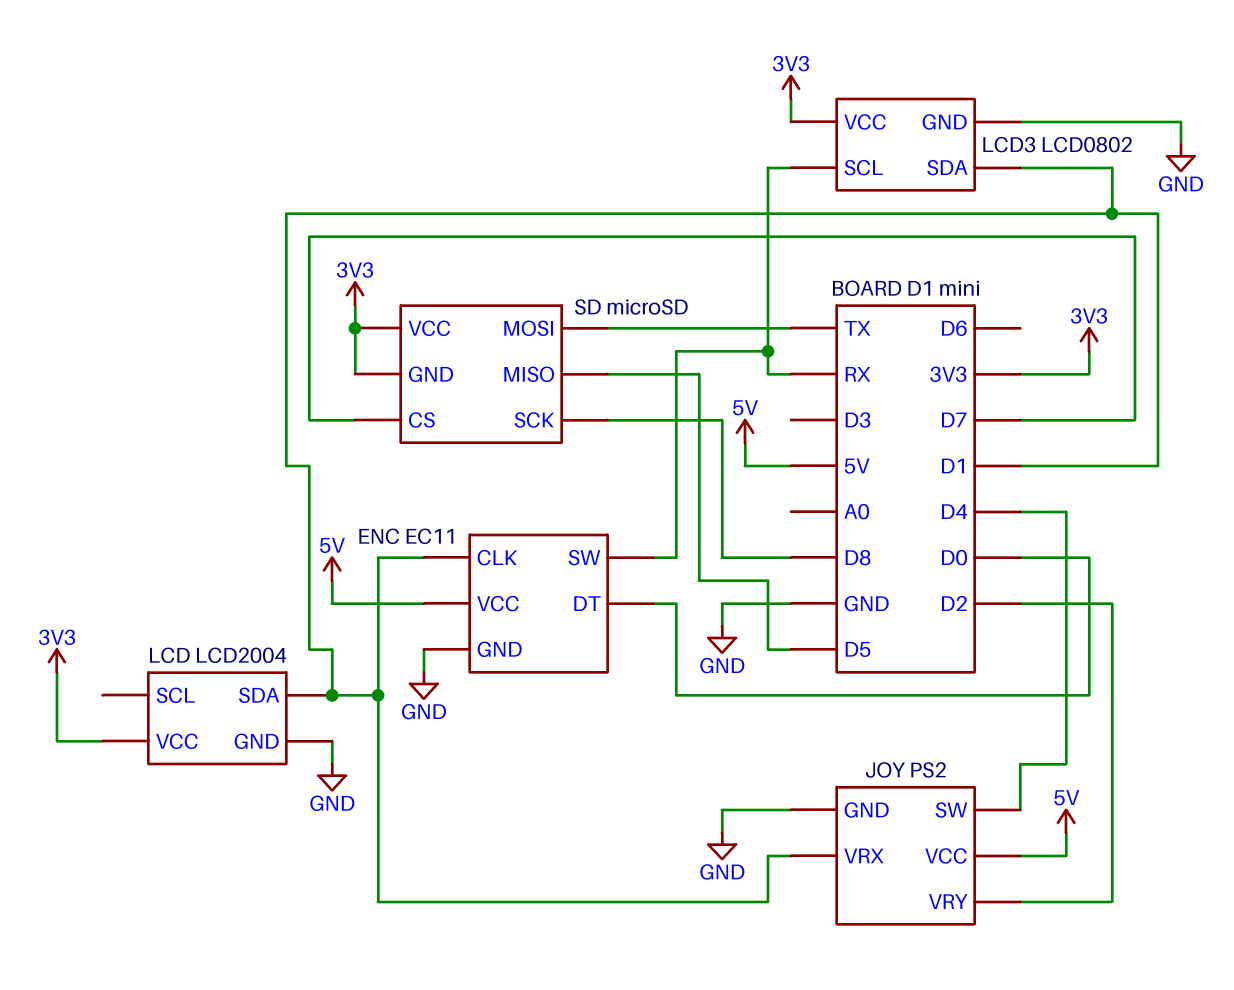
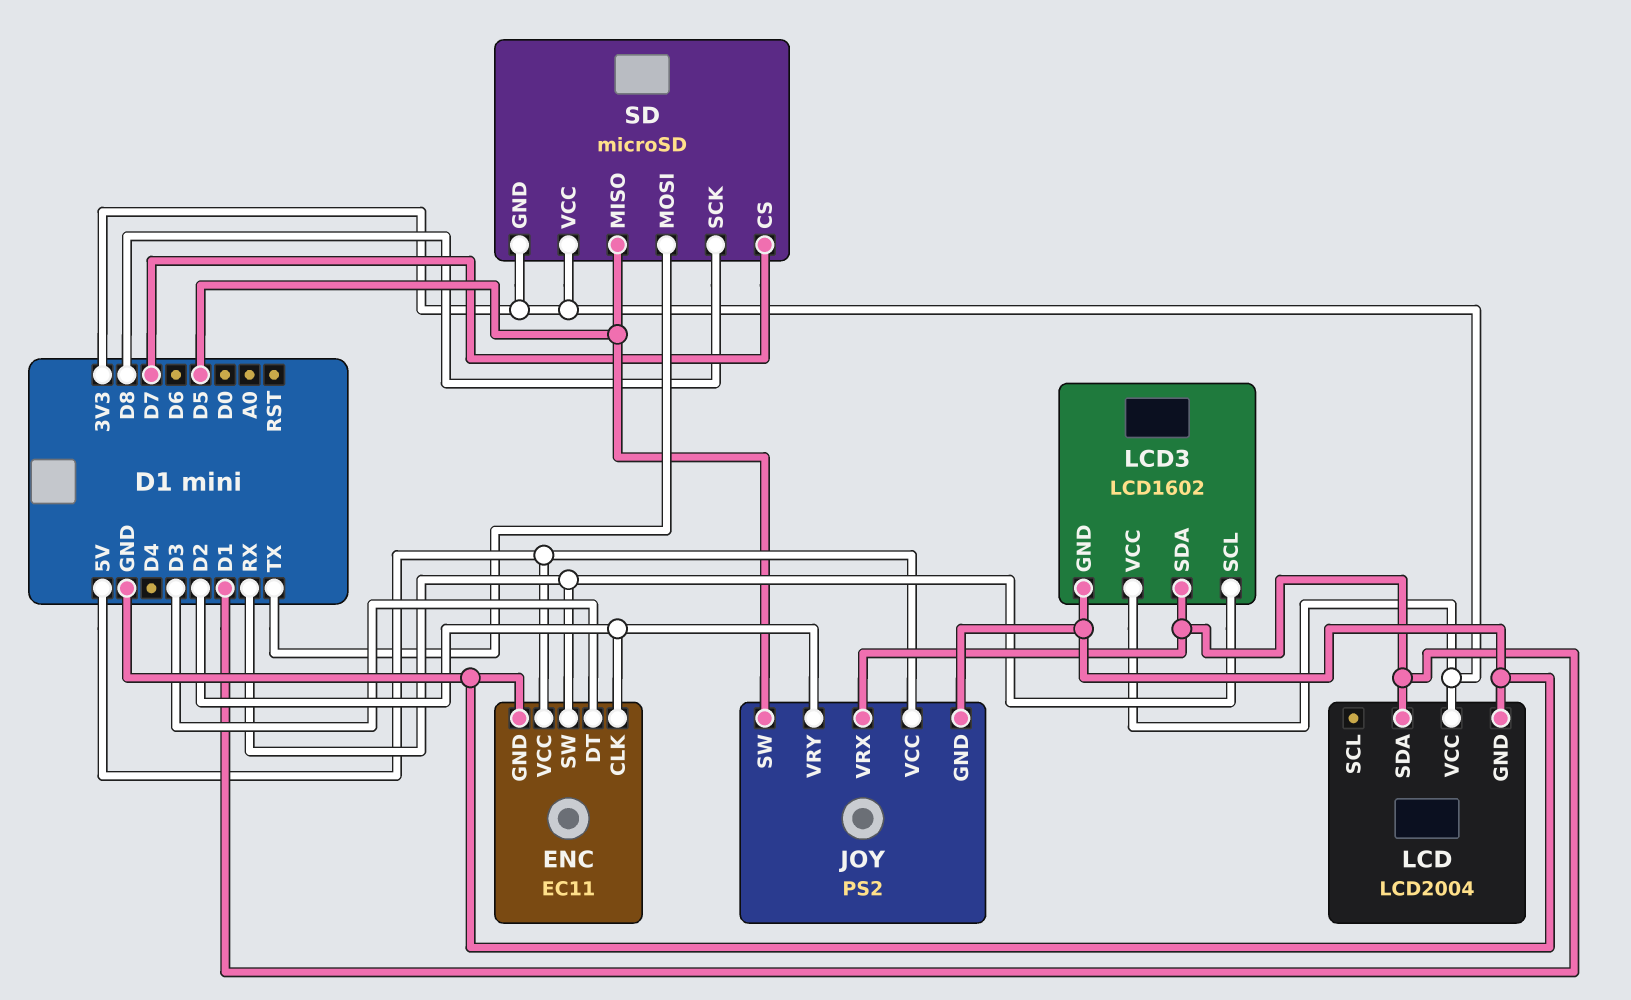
ENC pin CLK: D1 -> D2
ENC pin DT: D0 -> D3
JOY pin SW: D4 -> D5
LCD3: LCD0802 -> LCD1602

